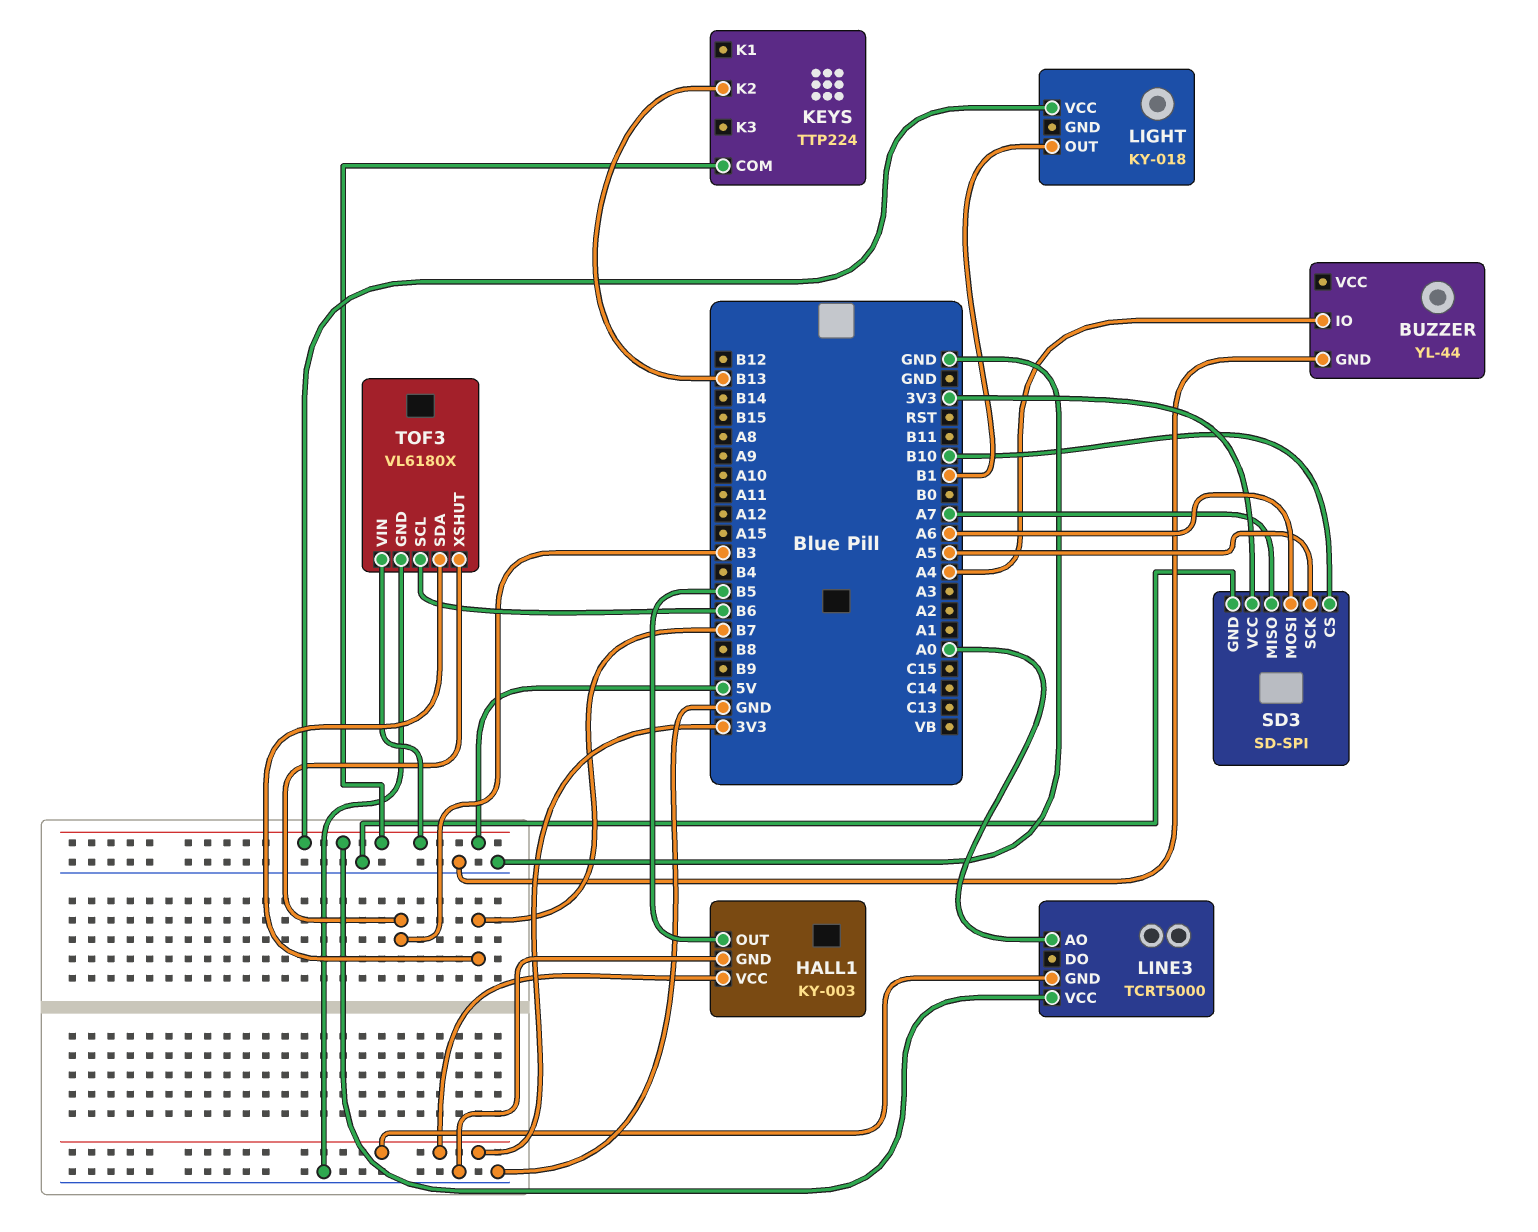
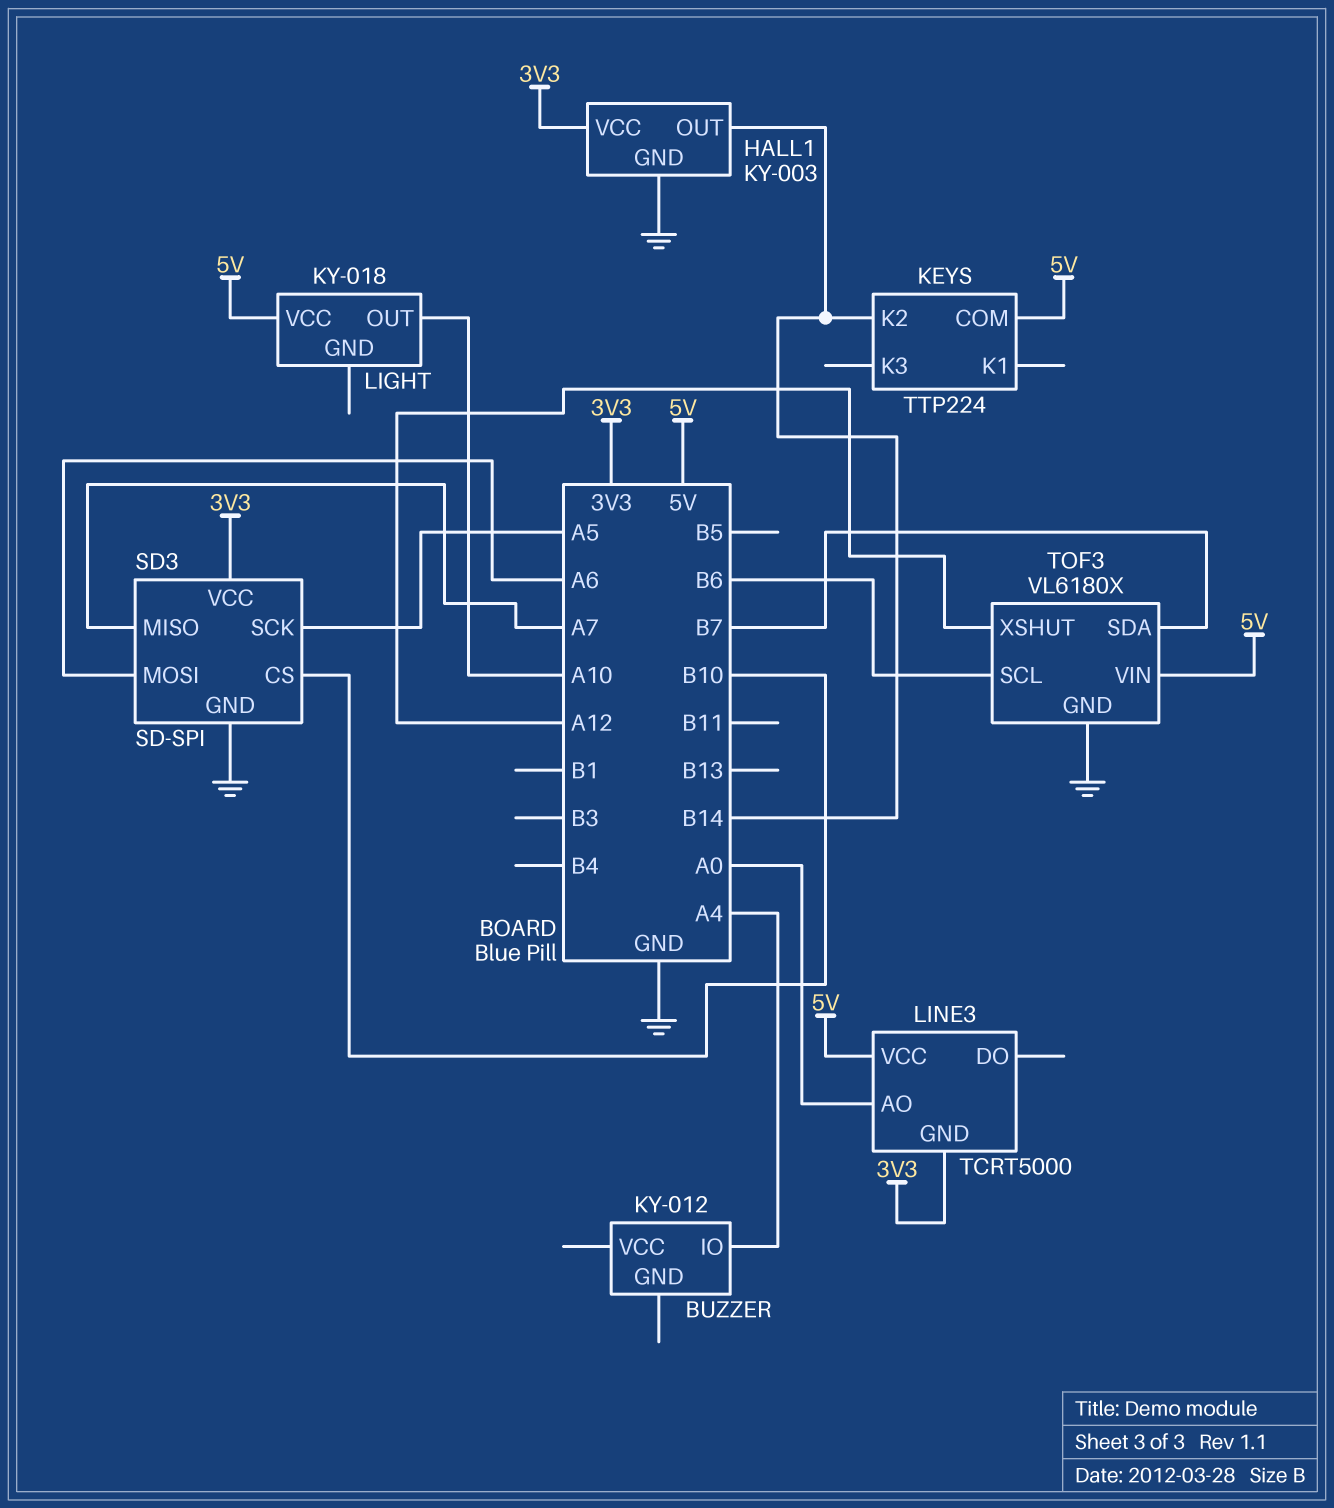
BUZZER: YL-44 -> KY-012
BUZZER pin GND: GND -> none
HALL1 pin OUT: B5 -> B14
KEYS pin K2: B13 -> B14
LIGHT pin OUT: B1 -> A10
TOF3 pin XSHUT: B3 -> A12

